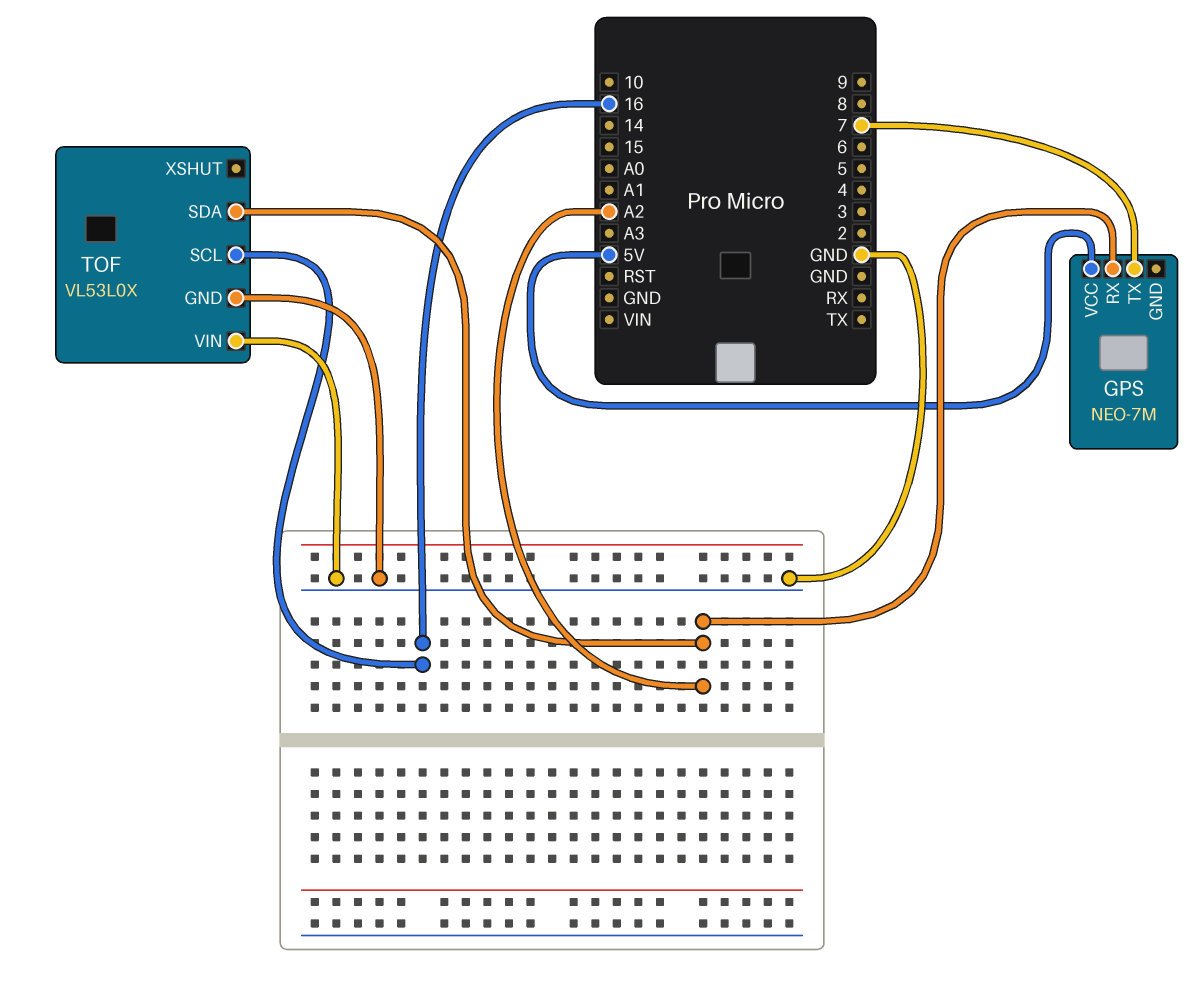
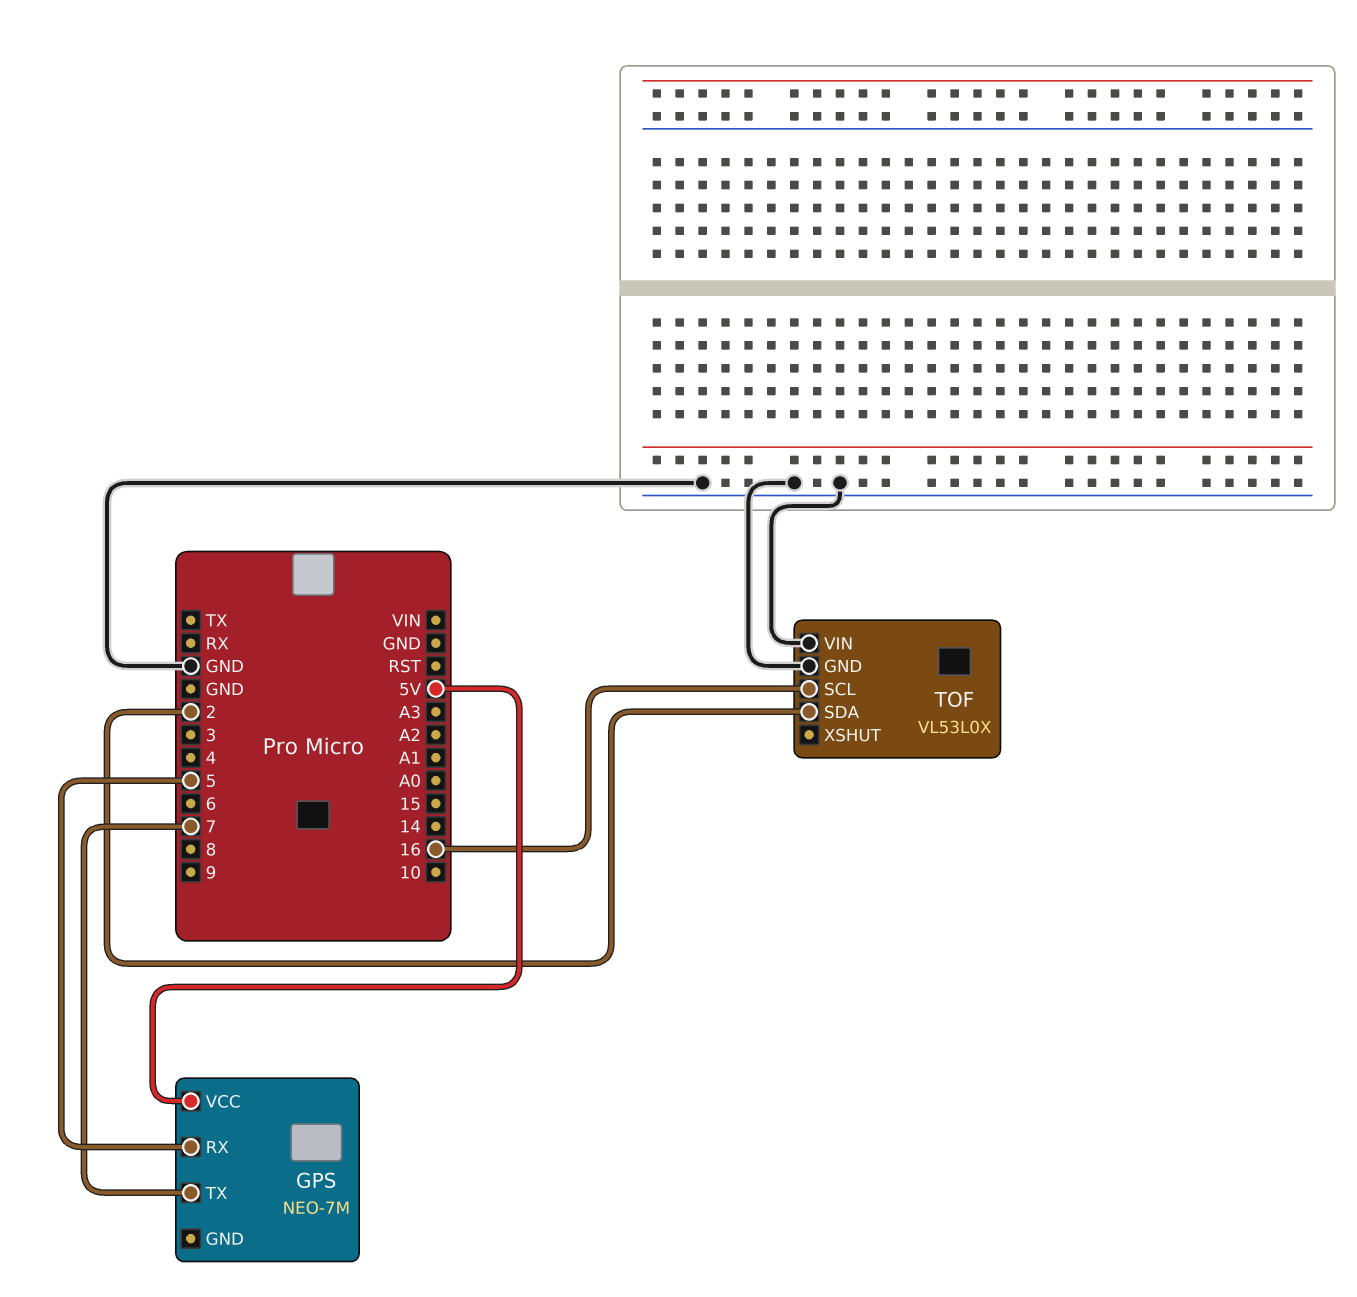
GPS pin RX: A2 -> 5
TOF pin SDA: A2 -> 2

